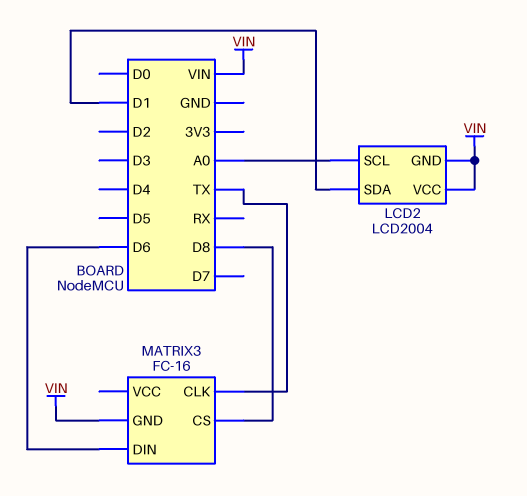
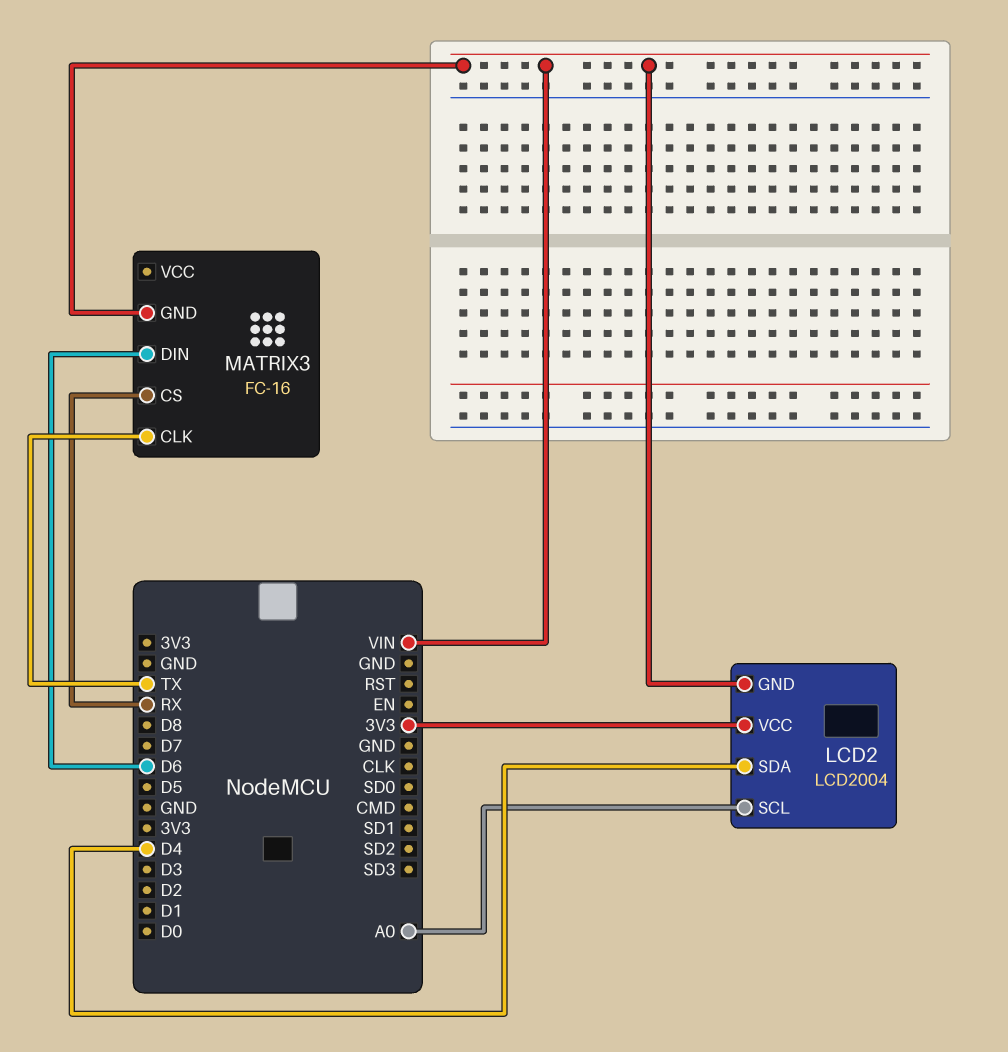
LCD2 pin SDA: D1 -> D4
LCD2 pin VCC: VIN -> 3V3
MATRIX3 pin CS: D8 -> RX

